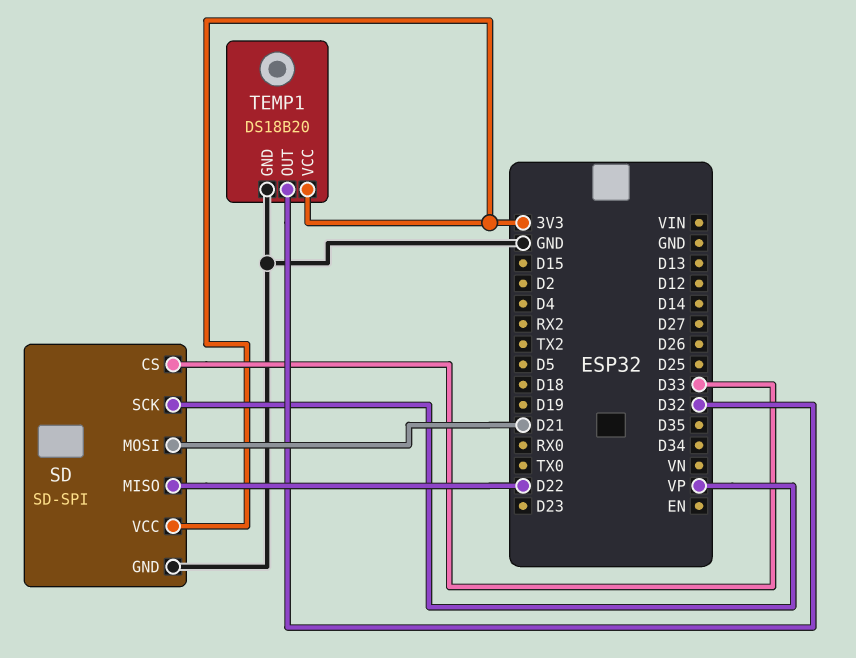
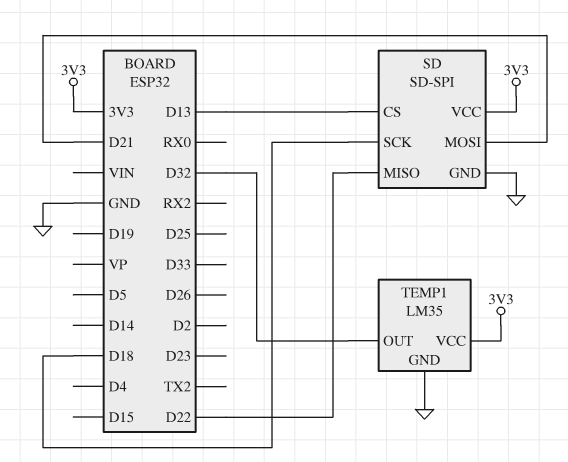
SD pin CS: D33 -> D13
SD pin SCK: VP -> D18
TEMP1: DS18B20 -> LM35

